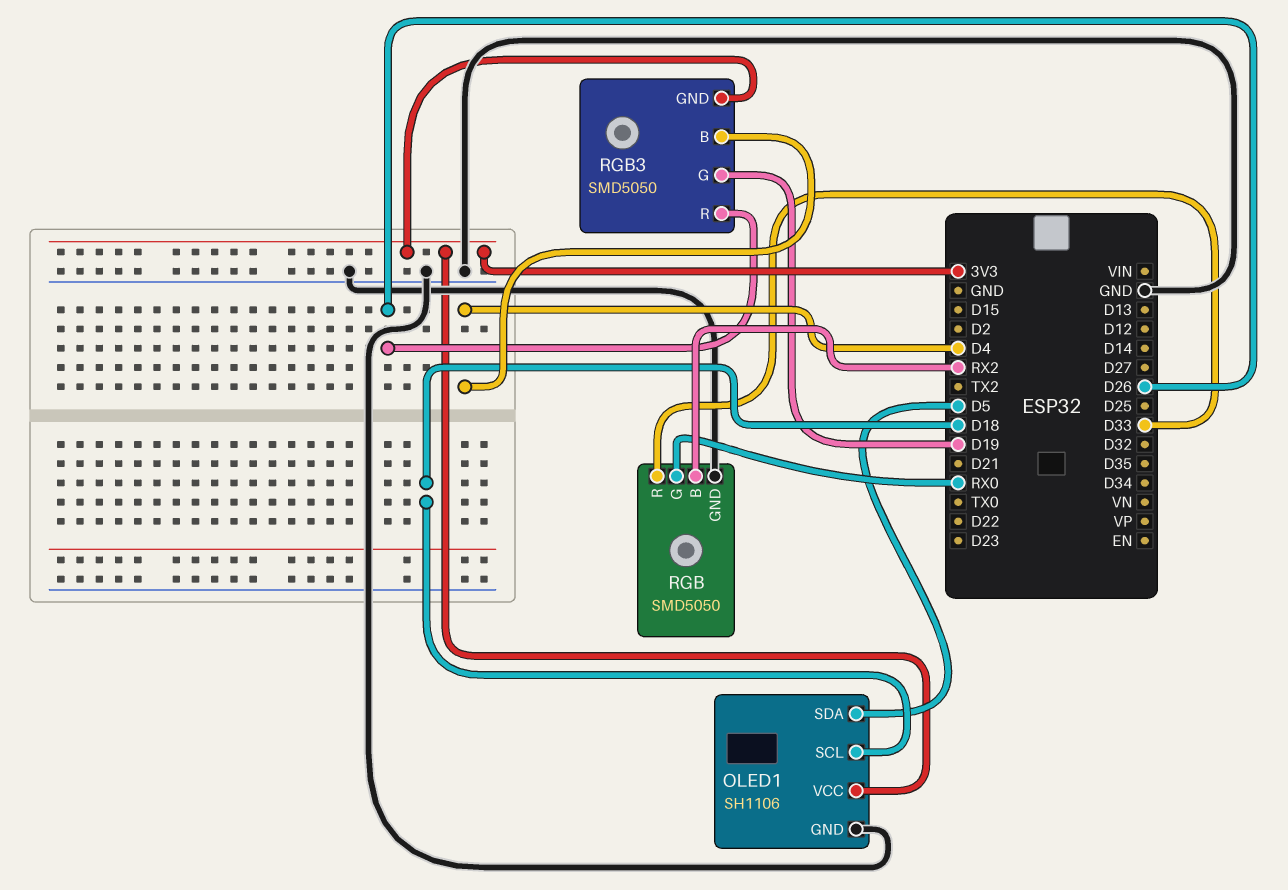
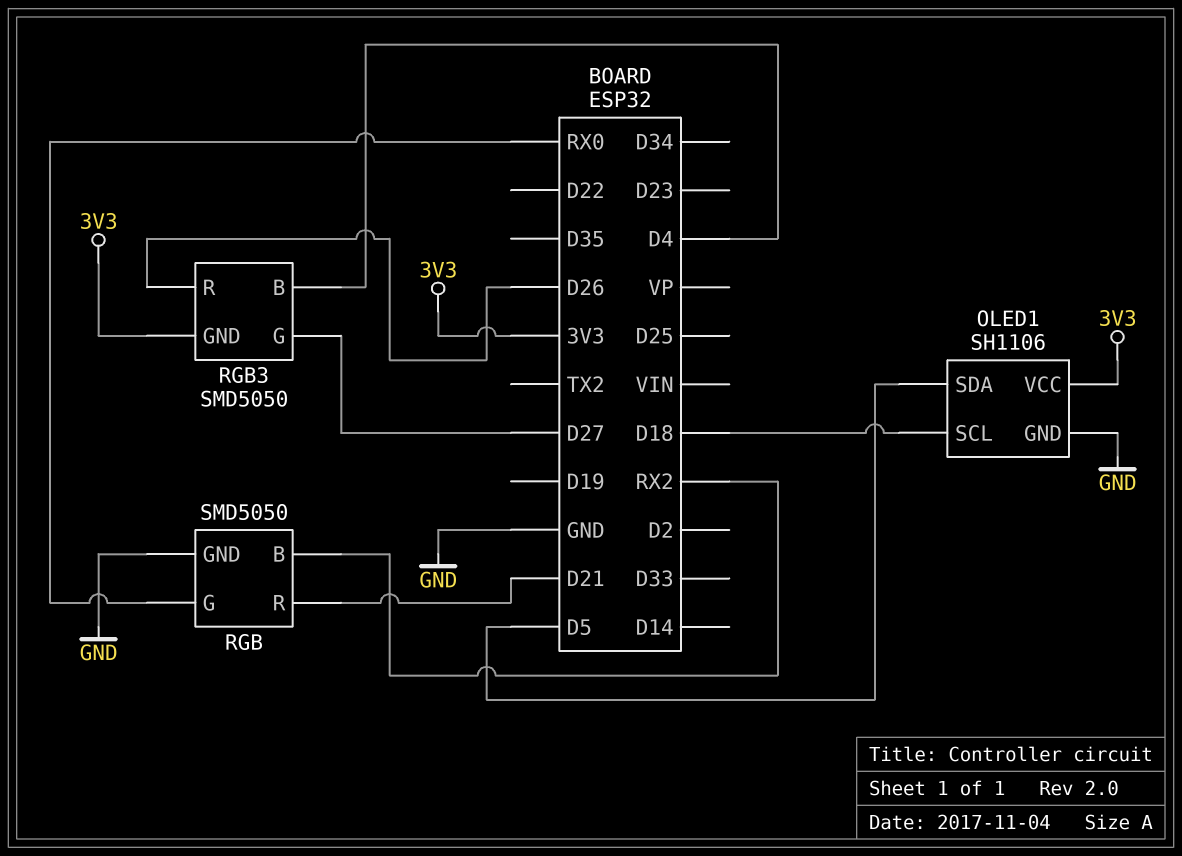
RGB pin R: D33 -> D21
RGB3 pin G: D19 -> D27

